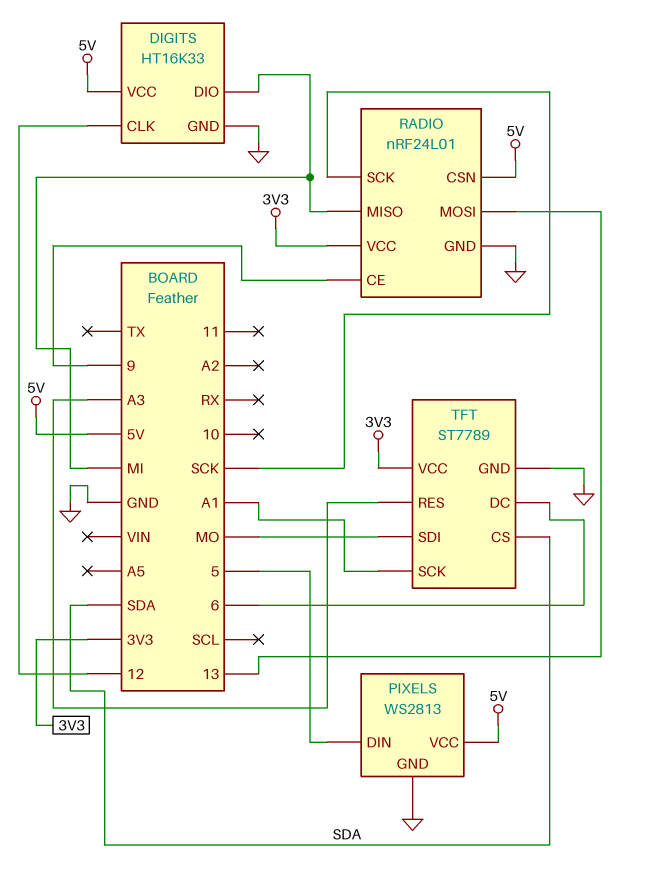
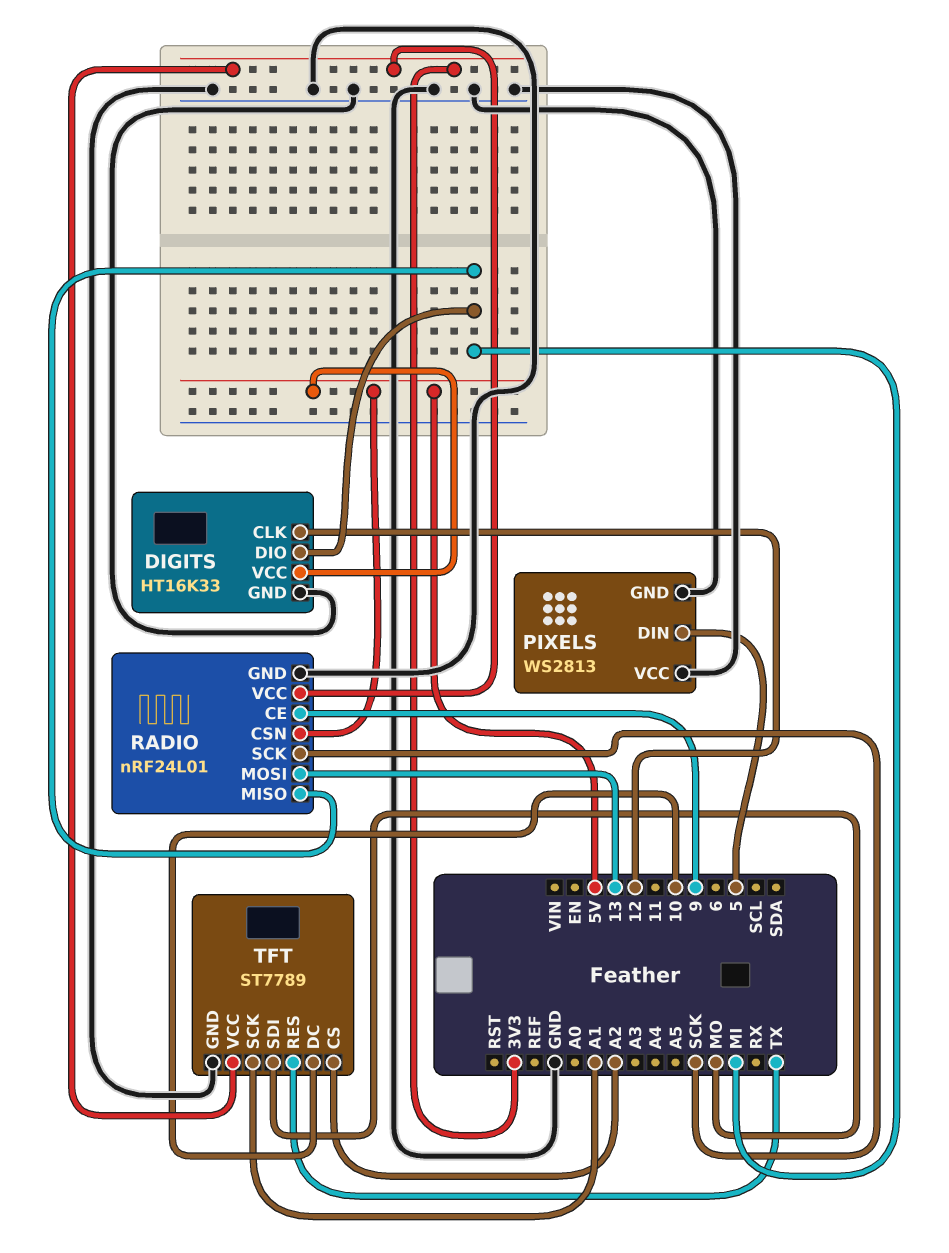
PIXELS pin VCC: 5V -> GND
TFT pin CS: SDA -> A2
TFT pin DC: 6 -> 10
TFT pin RES: A3 -> TX

